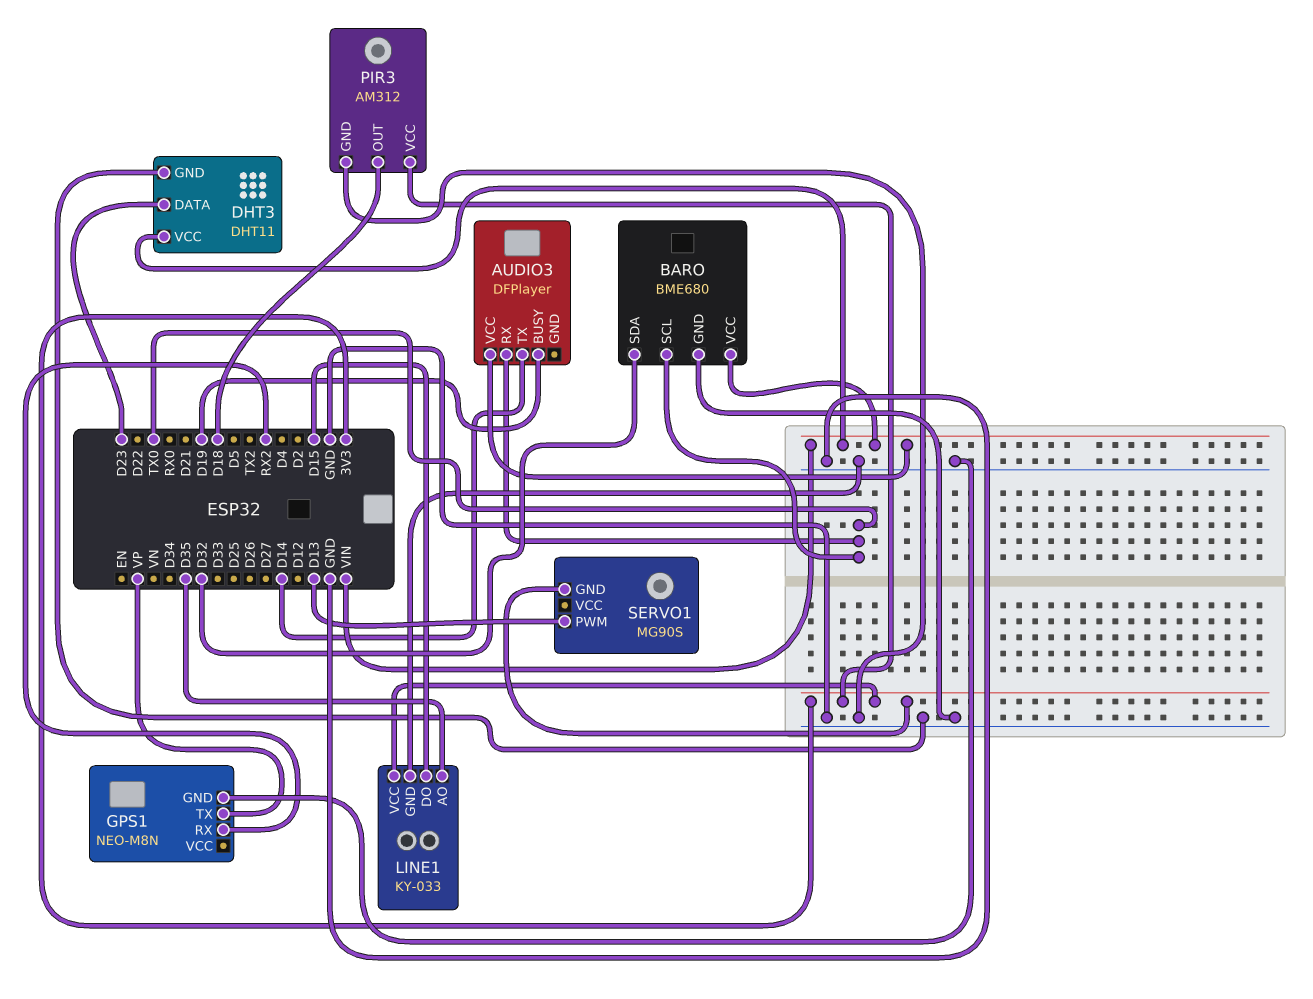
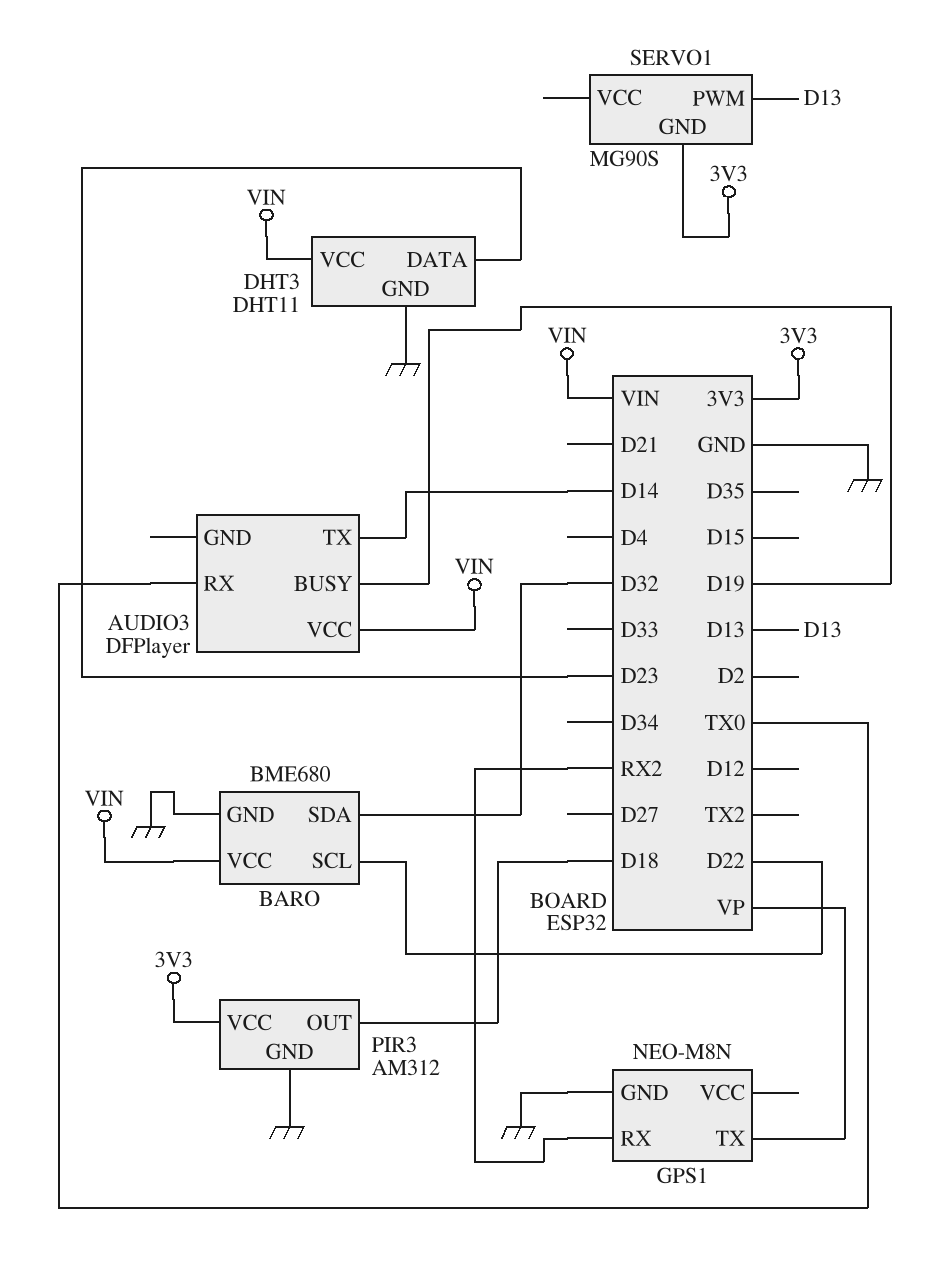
BARO pin SCL: TX0 -> D22
LINE1: KY-033 -> none
LINE1 pin AO: D35 -> none
LINE1 pin DO: D15 -> none
LINE1 pin GND: GND -> none
LINE1 pin VCC: 3V3 -> none

